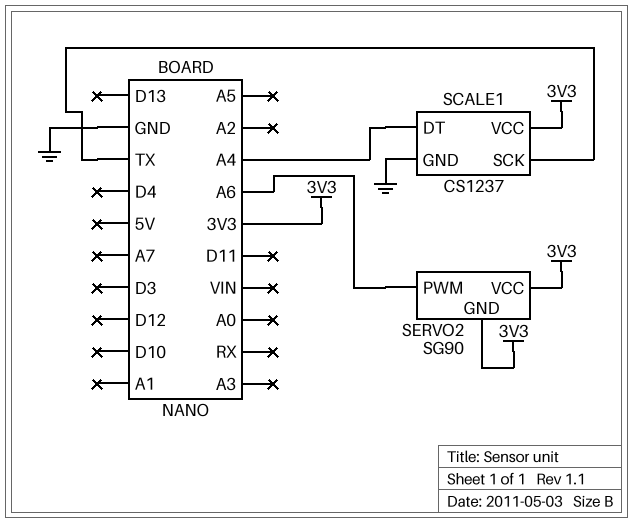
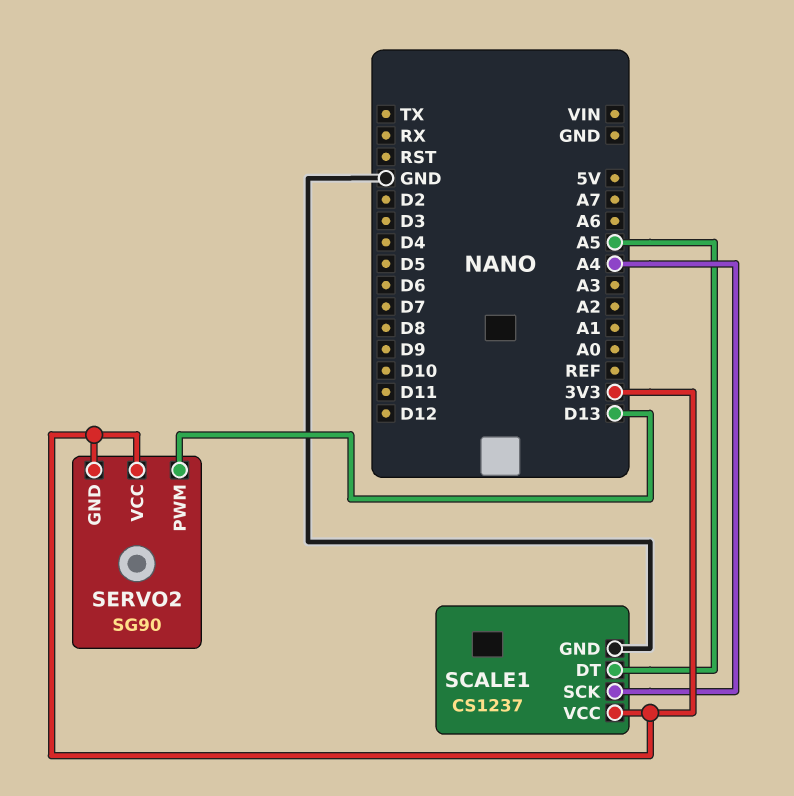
SCALE1 pin DT: A4 -> A5
SCALE1 pin SCK: TX -> A4
SERVO2 pin PWM: A6 -> D13

